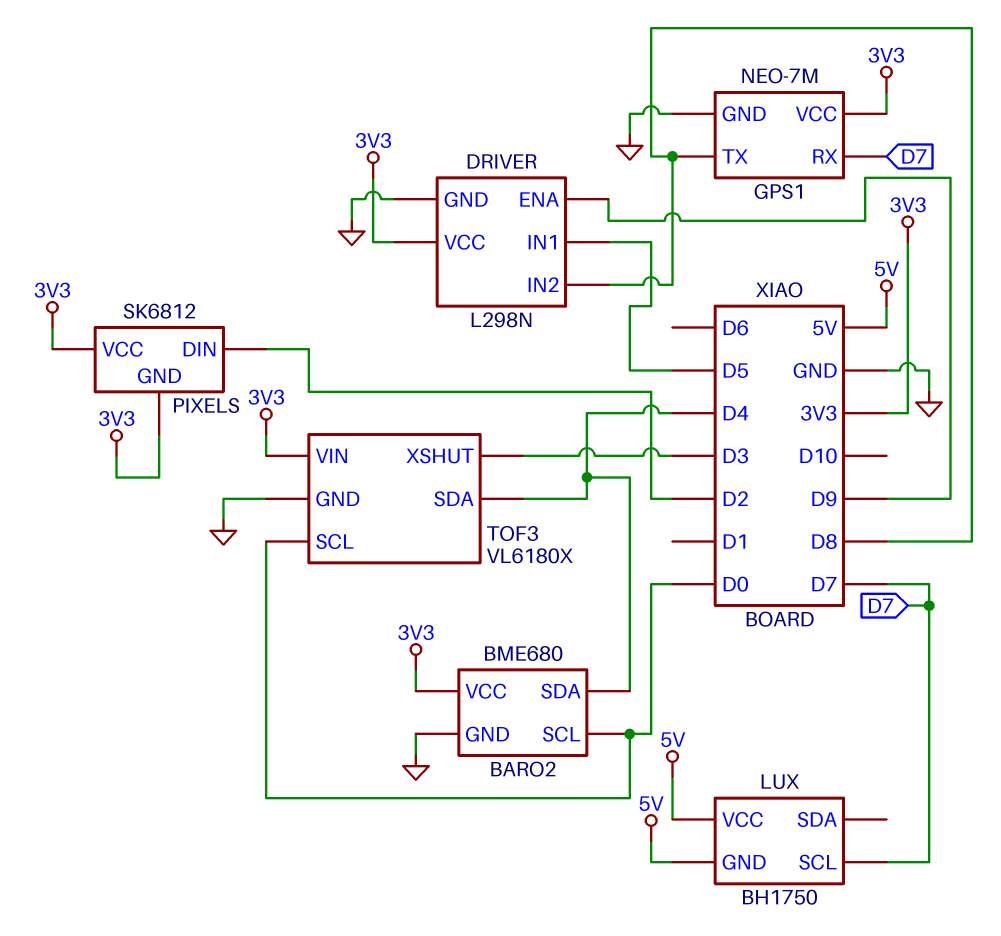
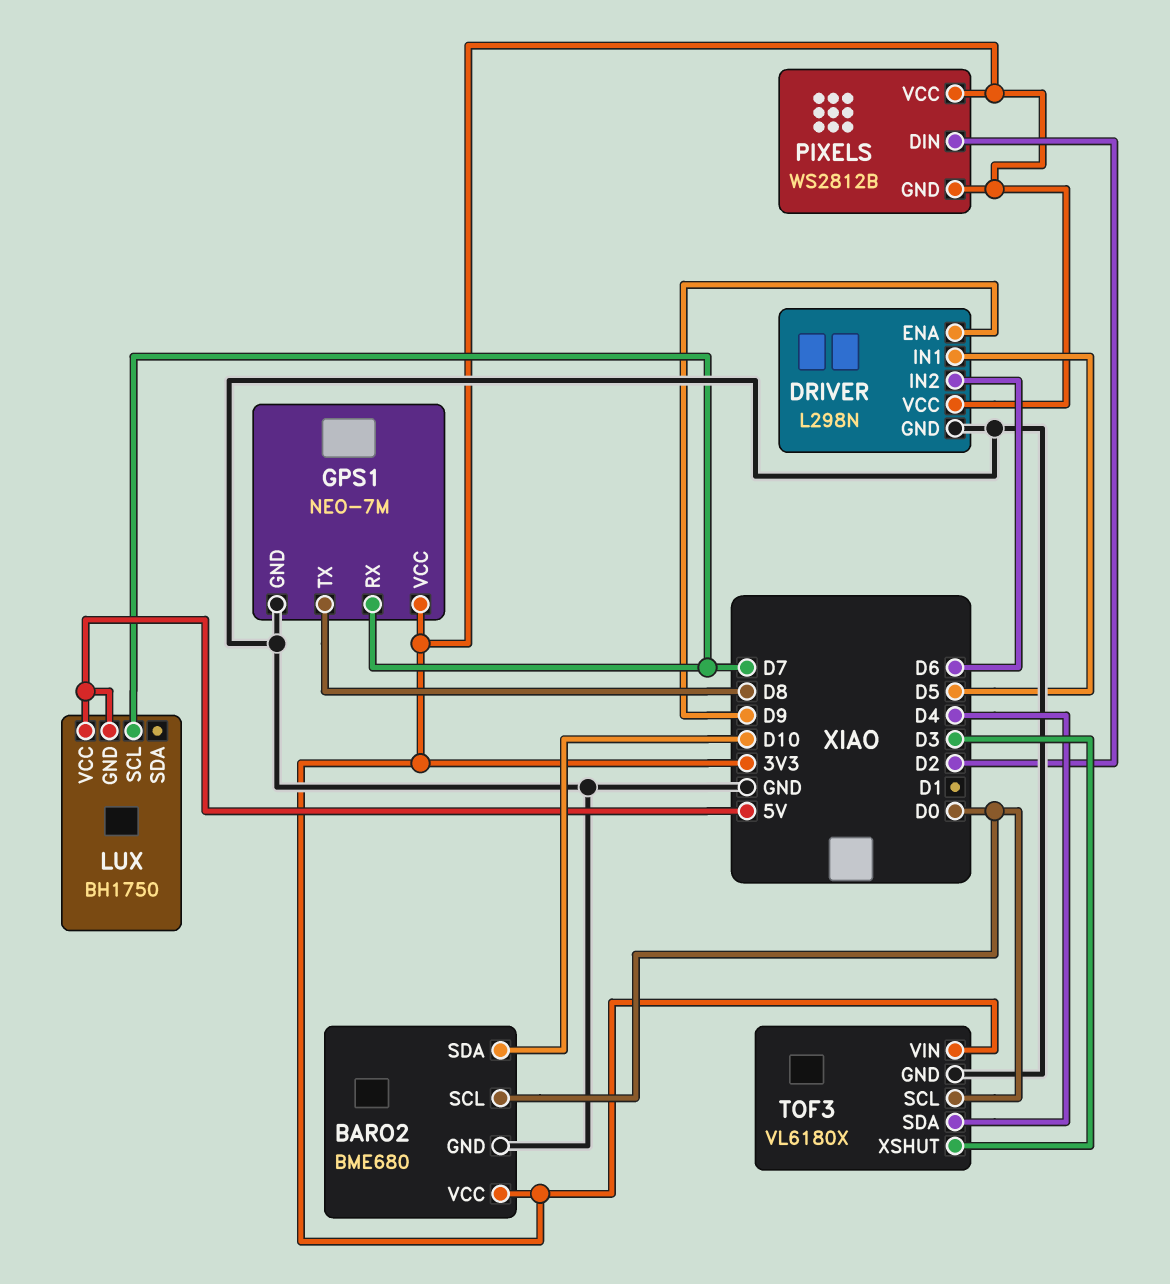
BARO2 pin SDA: D4 -> D10
DRIVER pin IN2: D8 -> D6
PIXELS: SK6812 -> WS2812B

